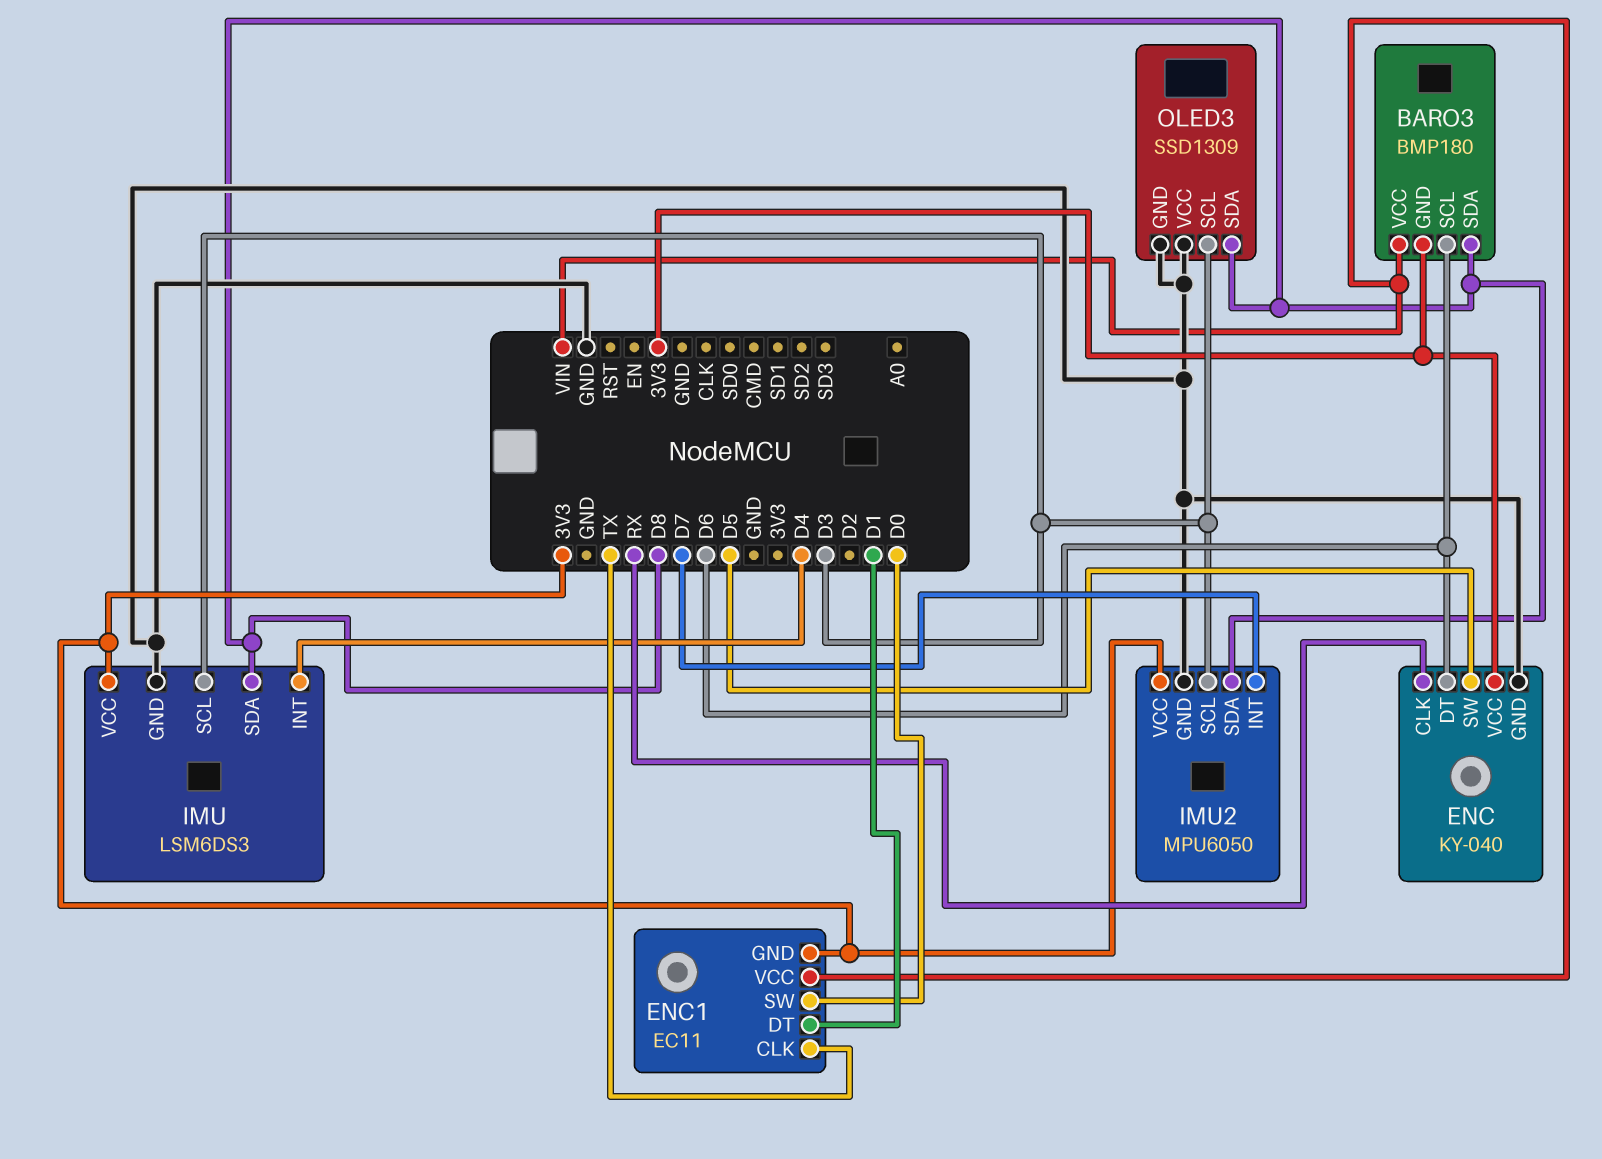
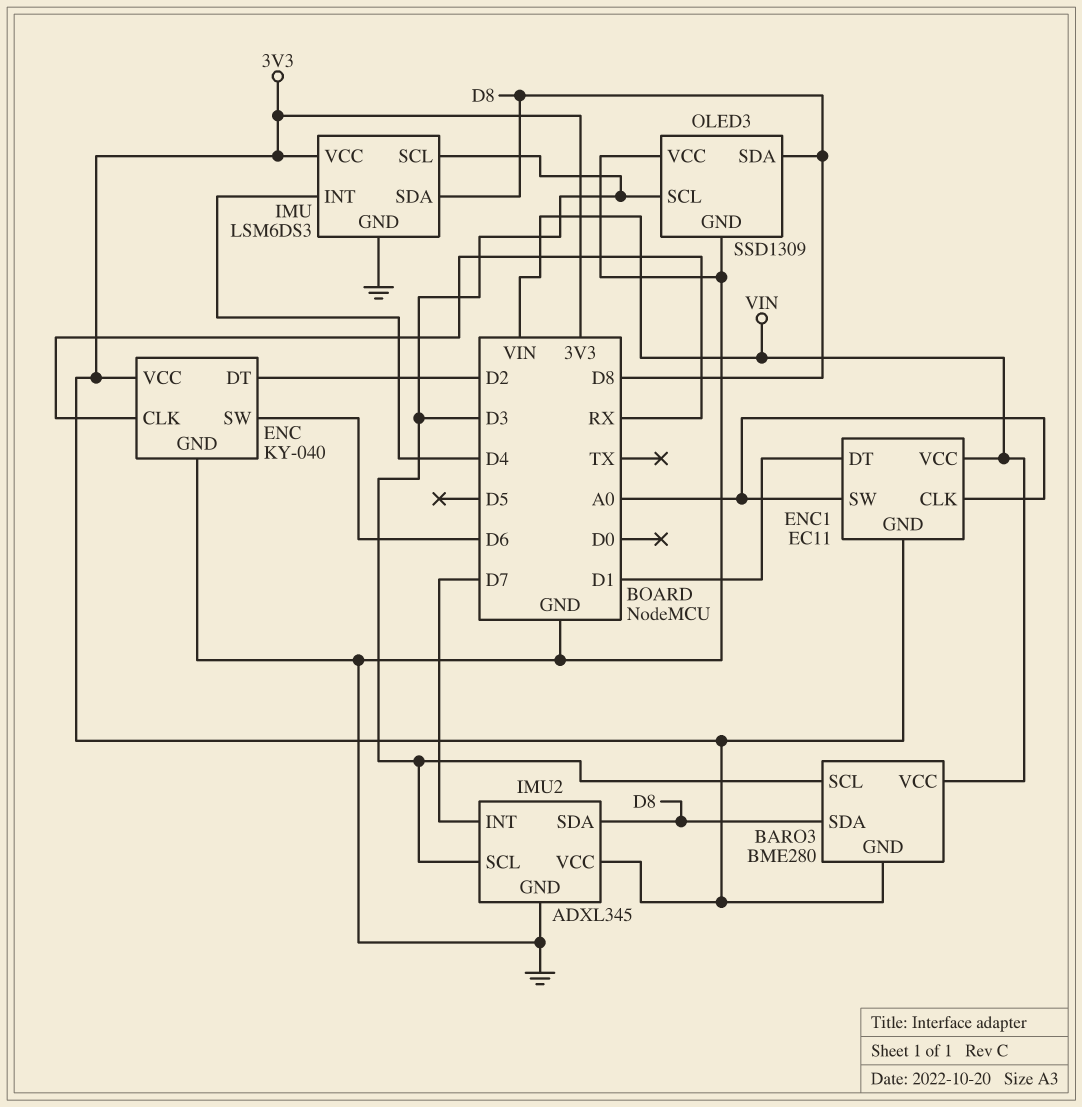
BARO3: BMP180 -> BME280
BARO3 pin SCL: D6 -> D3
ENC pin DT: D6 -> D2
ENC pin SW: D5 -> D6
ENC1 pin CLK: TX -> A0
ENC1 pin SW: D0 -> A0
IMU2: MPU6050 -> ADXL345

